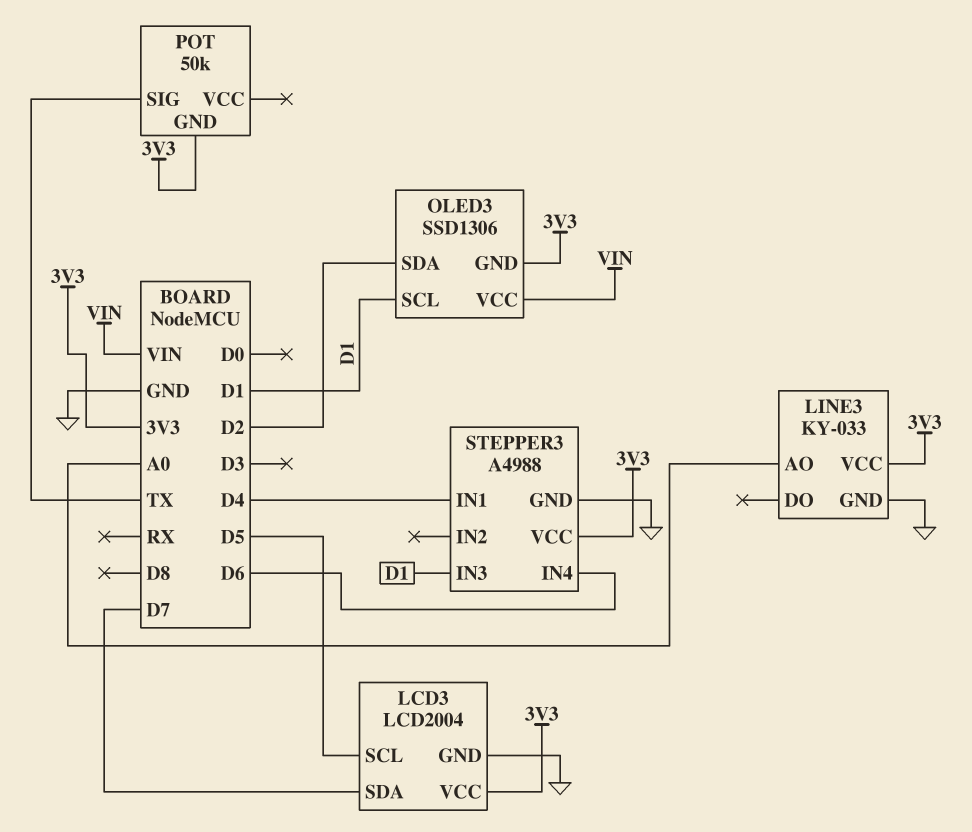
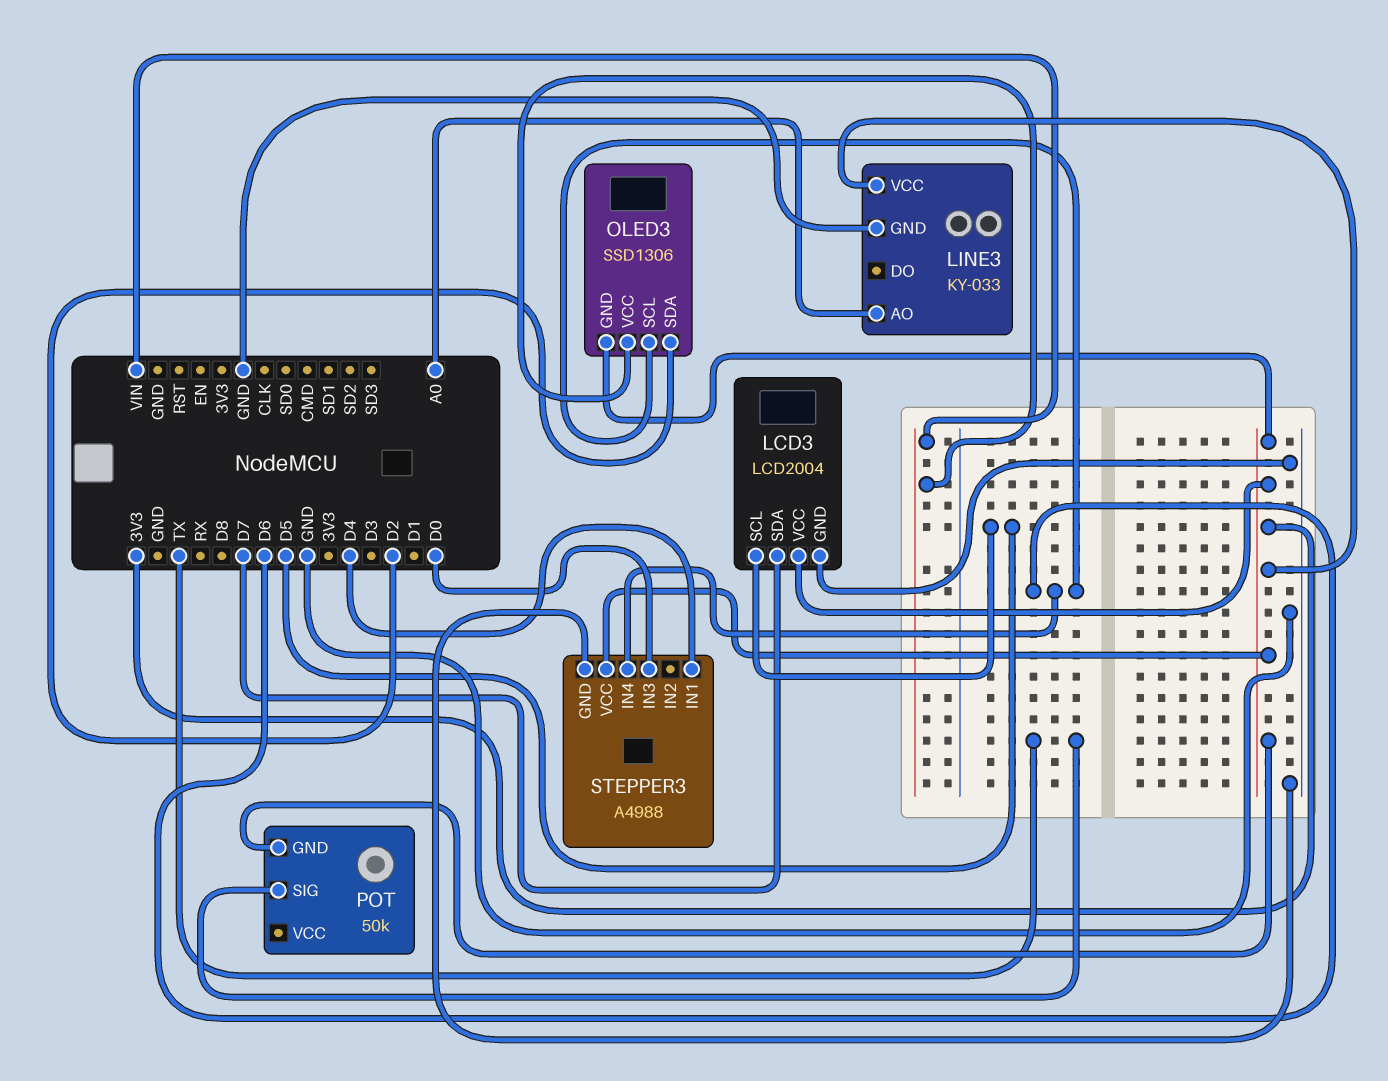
OLED3 pin SCL: D1 -> D6
STEPPER3 pin IN3: D1 -> D0

